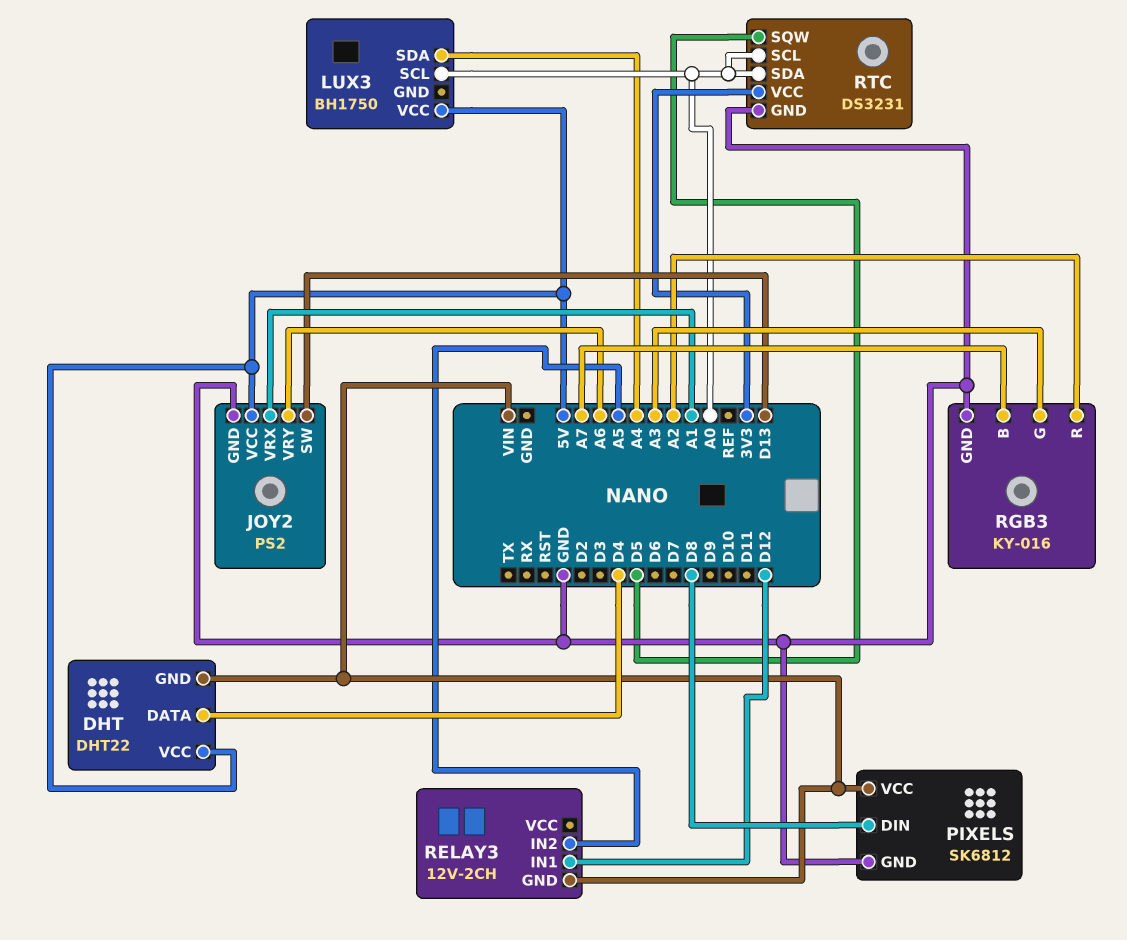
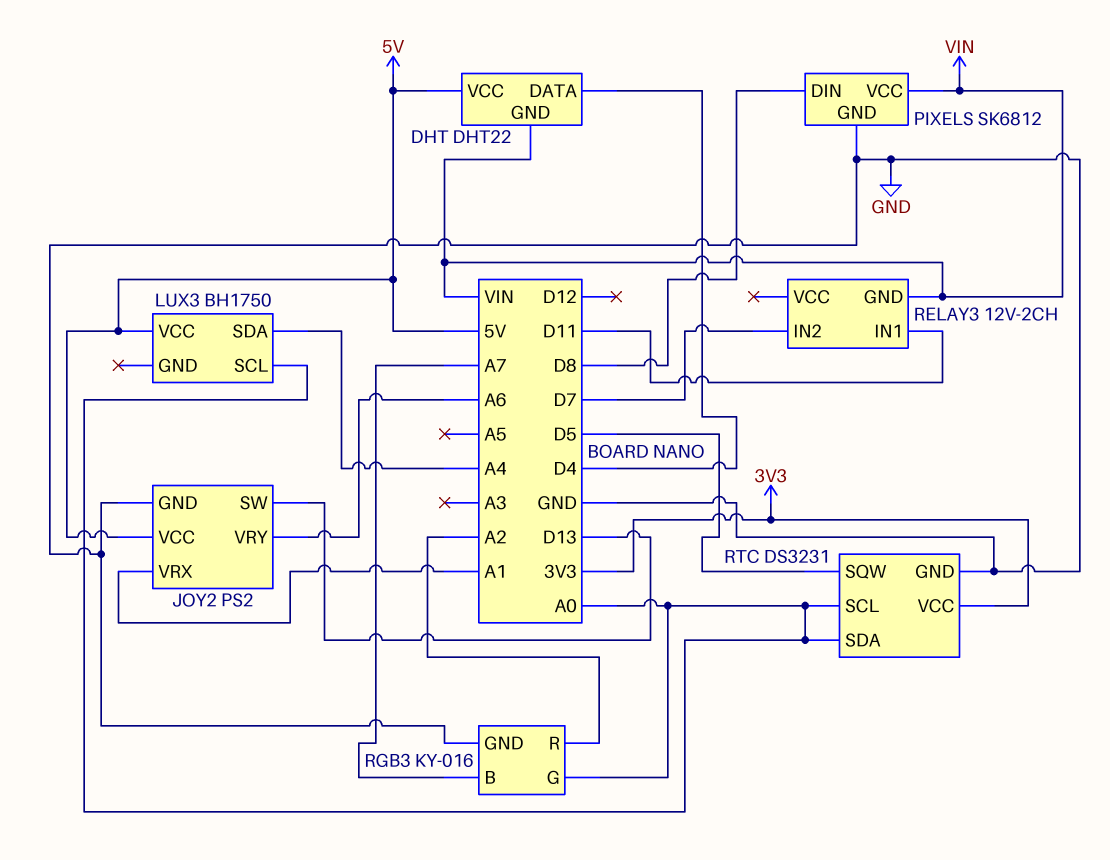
RELAY3 pin IN1: D12 -> D11
RELAY3 pin IN2: A5 -> D7
RGB3 pin G: A3 -> A0

